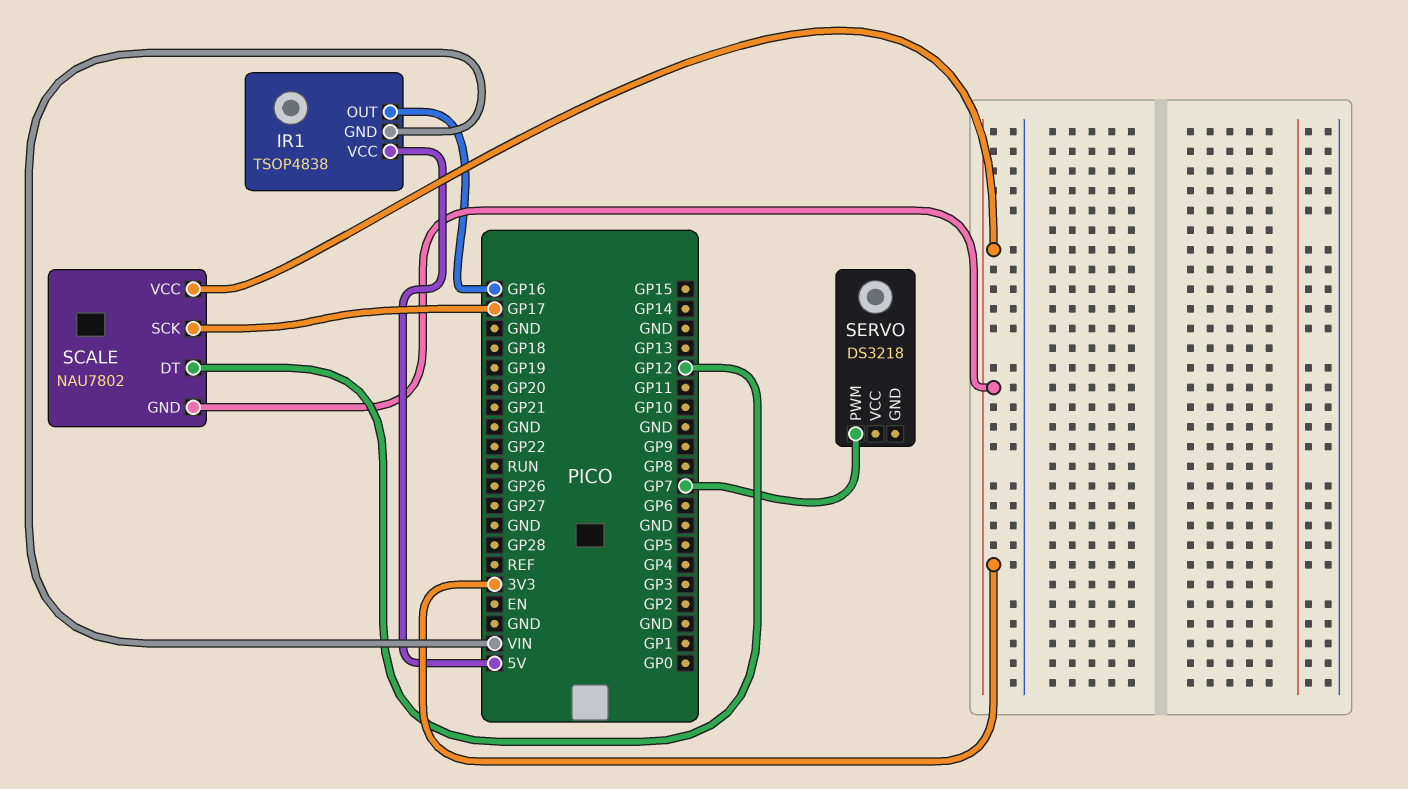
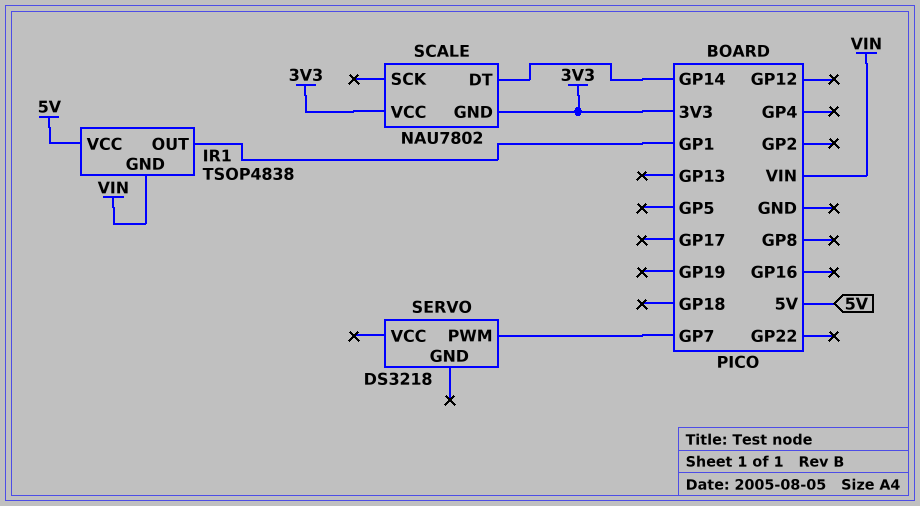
IR1 pin OUT: GP16 -> GP1
SCALE pin DT: GP12 -> GP14
SCALE pin SCK: GP17 -> none

